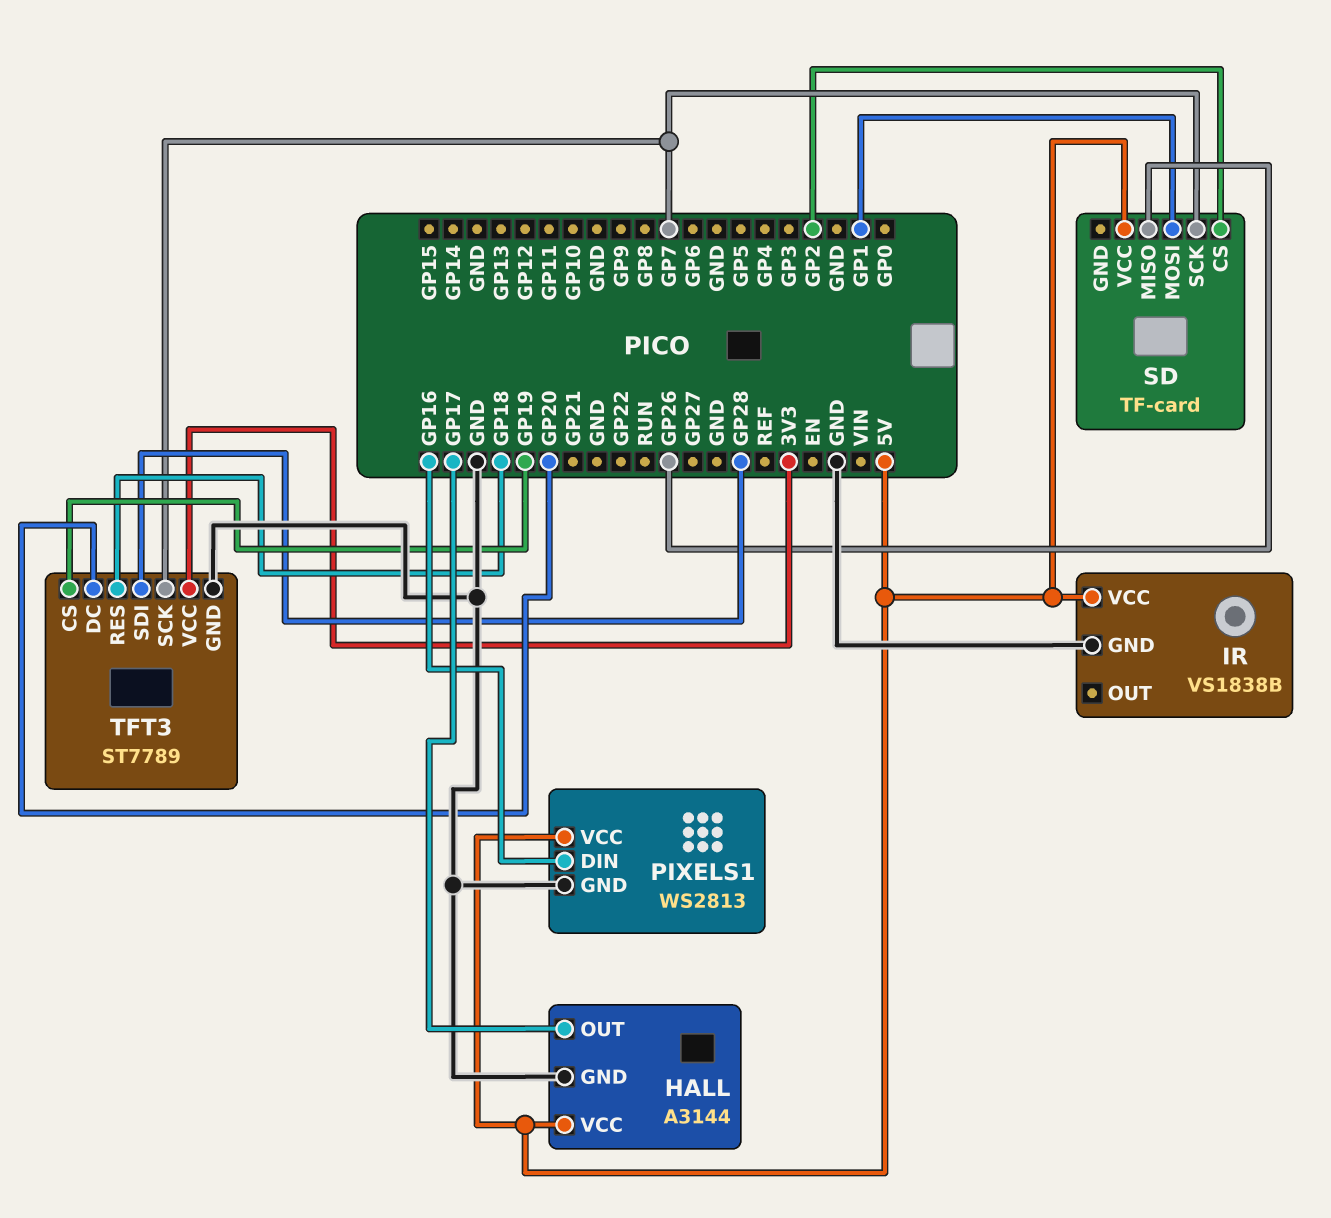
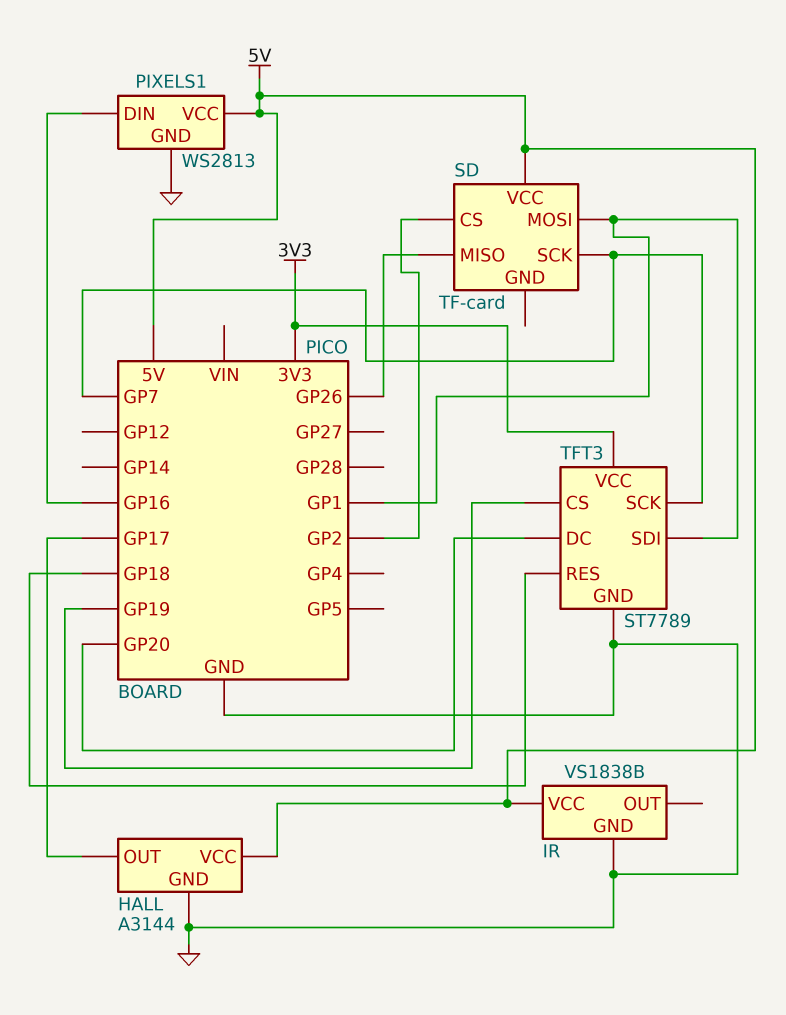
TFT3 pin SDI: GP28 -> GP1

